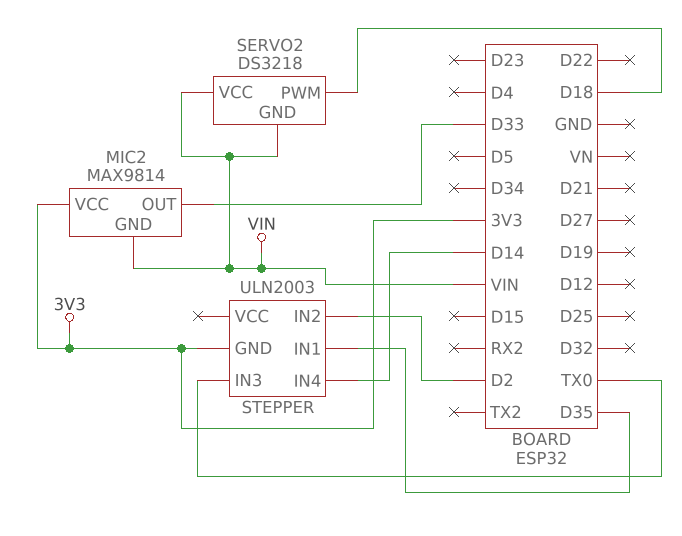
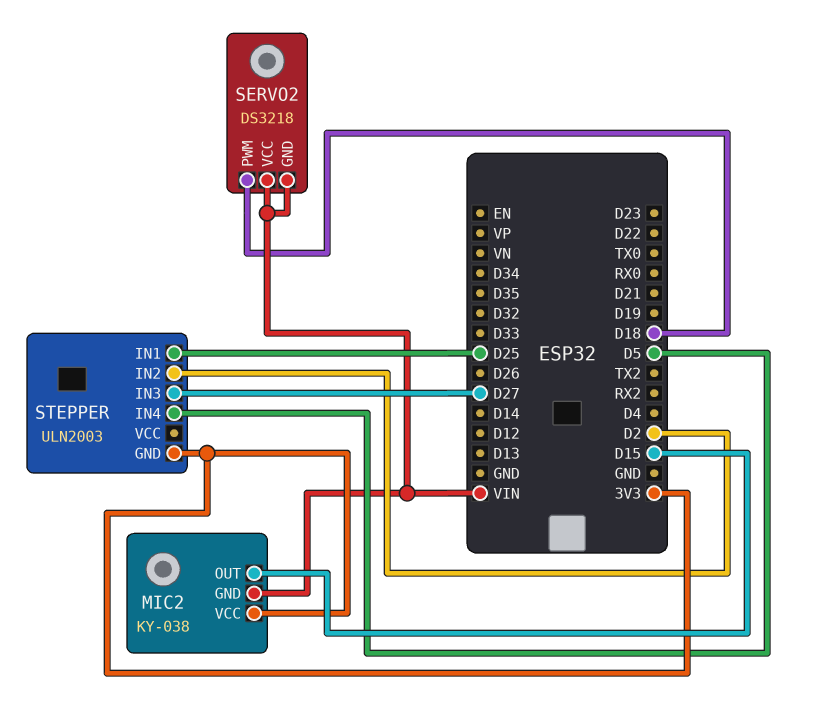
MIC2: MAX9814 -> KY-038
MIC2 pin OUT: D33 -> D15
STEPPER pin IN1: D35 -> D25
STEPPER pin IN3: TX0 -> D27
STEPPER pin IN4: D14 -> D5

